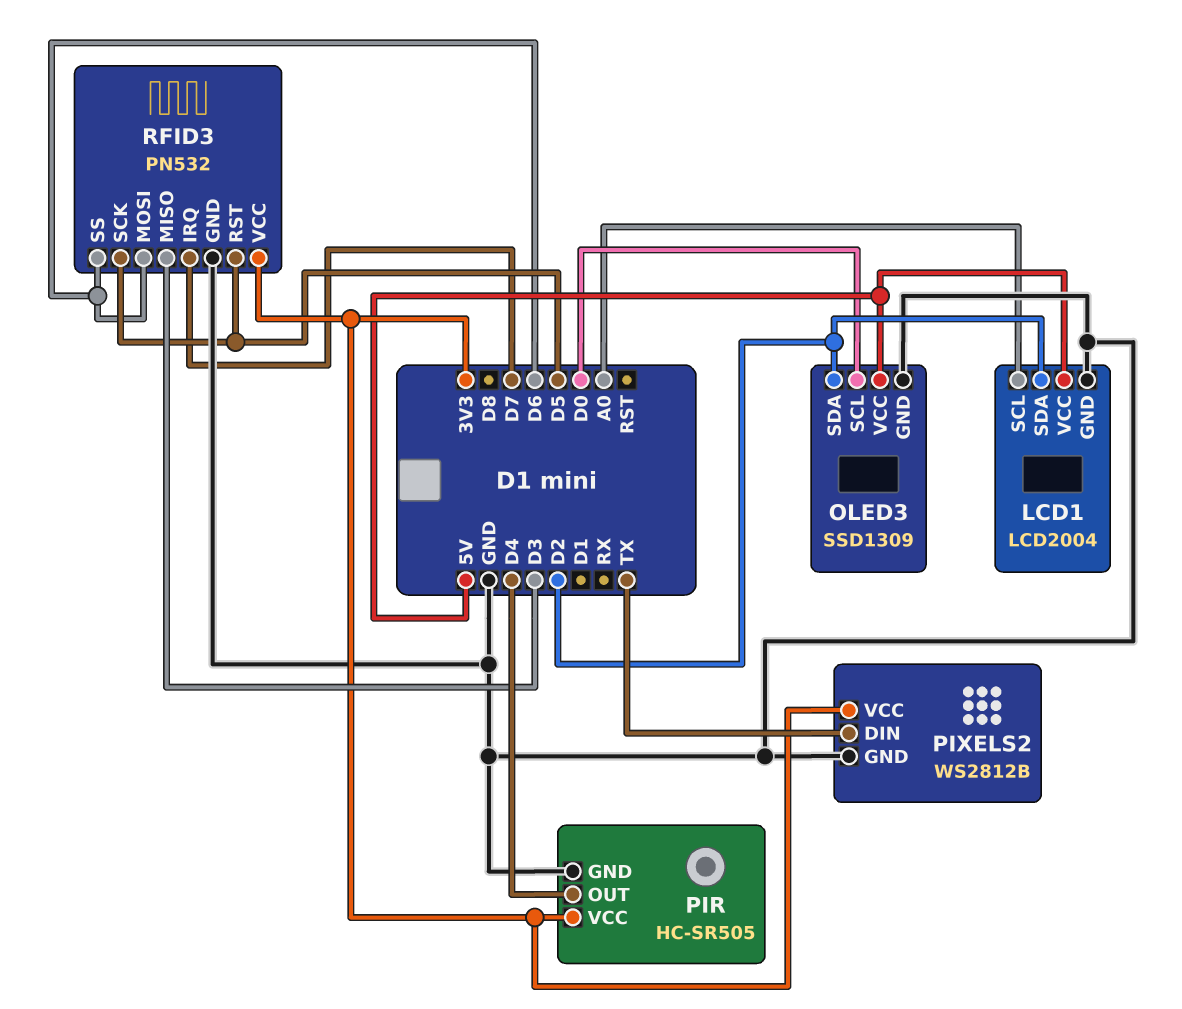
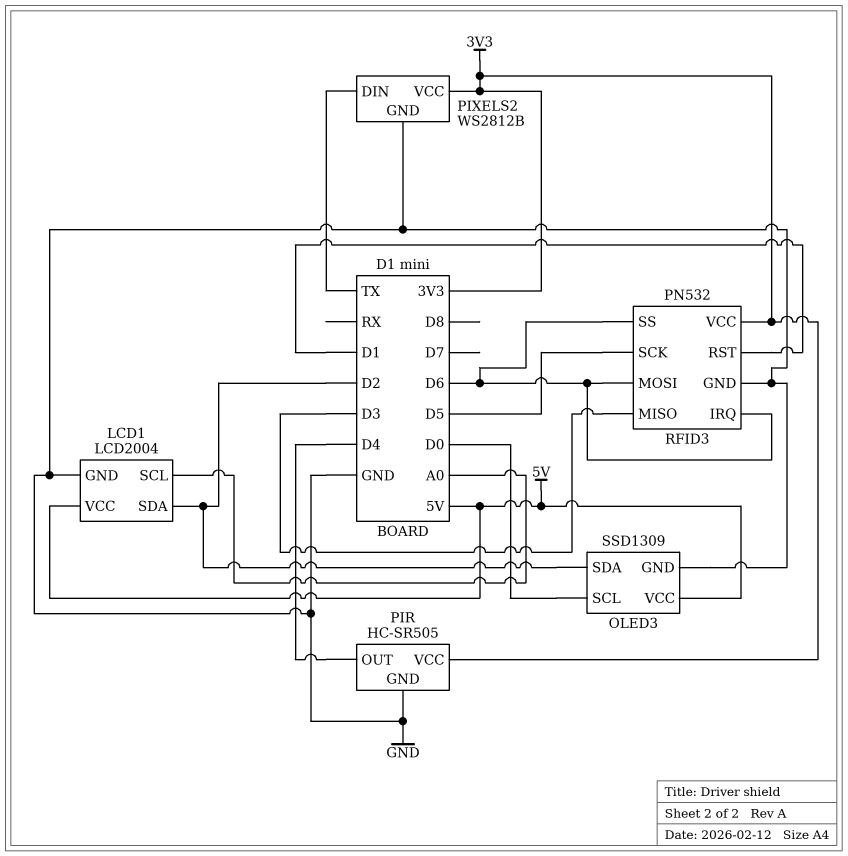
RFID3 pin IRQ: D7 -> D6
RFID3 pin RST: D5 -> D1

